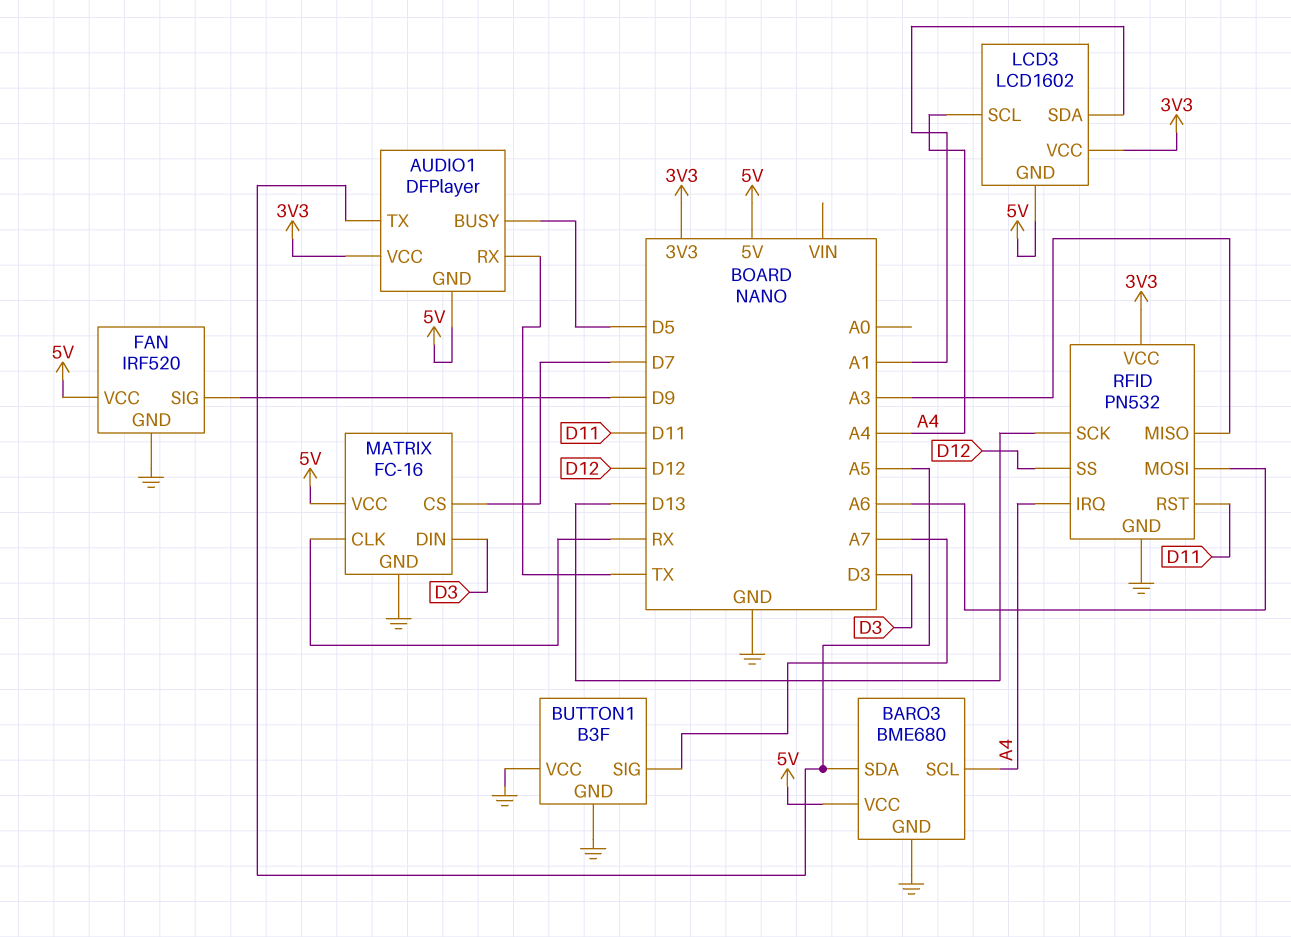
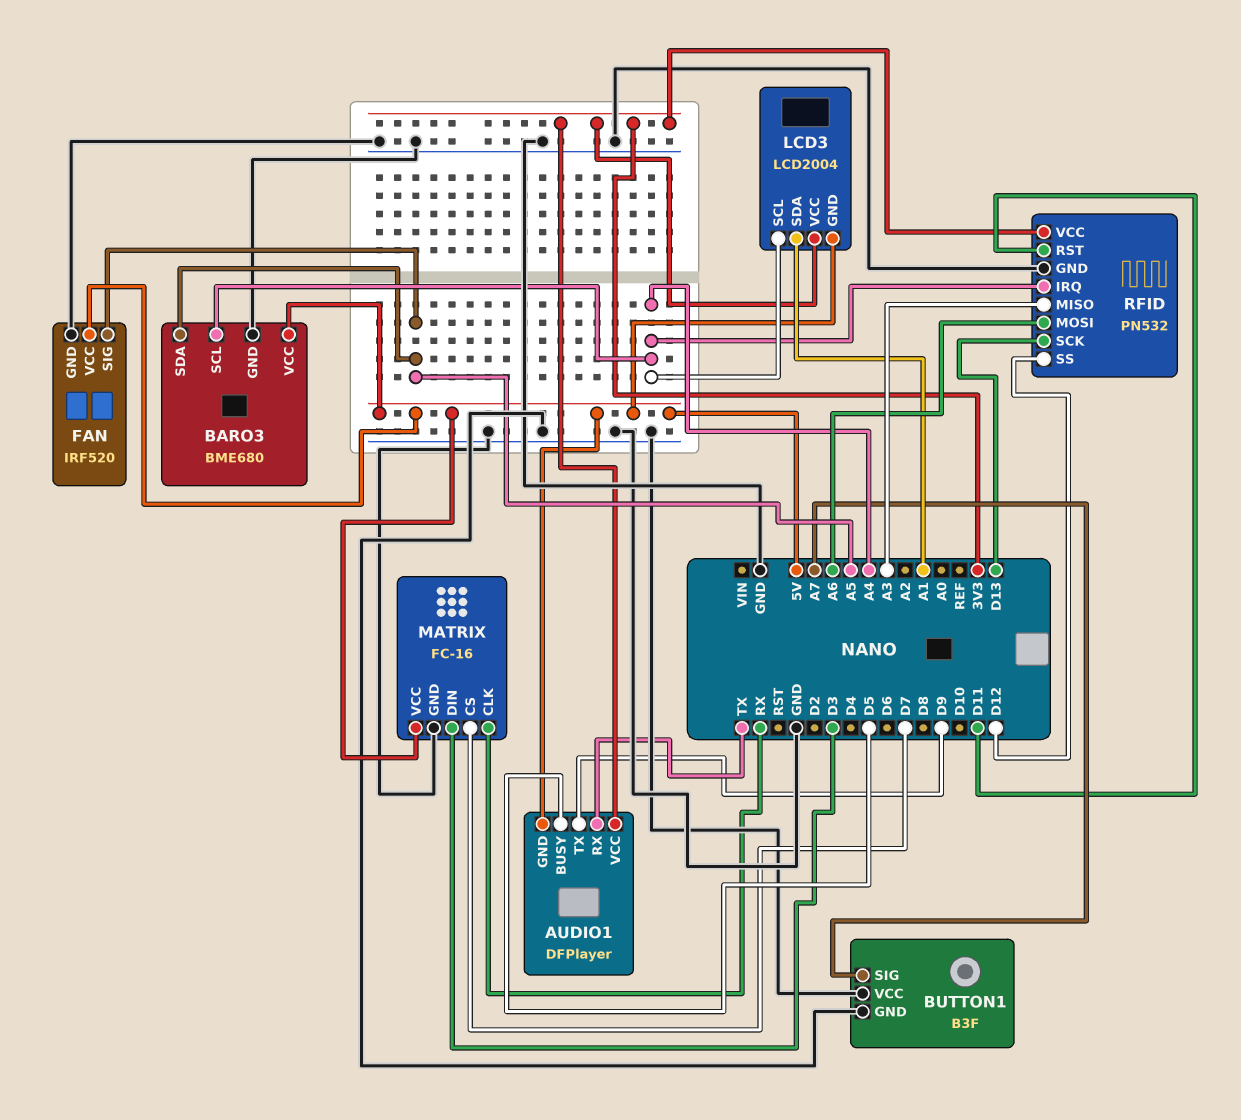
AUDIO1 pin TX: A5 -> D9
FAN pin SIG: D9 -> A5
LCD3: LCD1602 -> LCD2004

